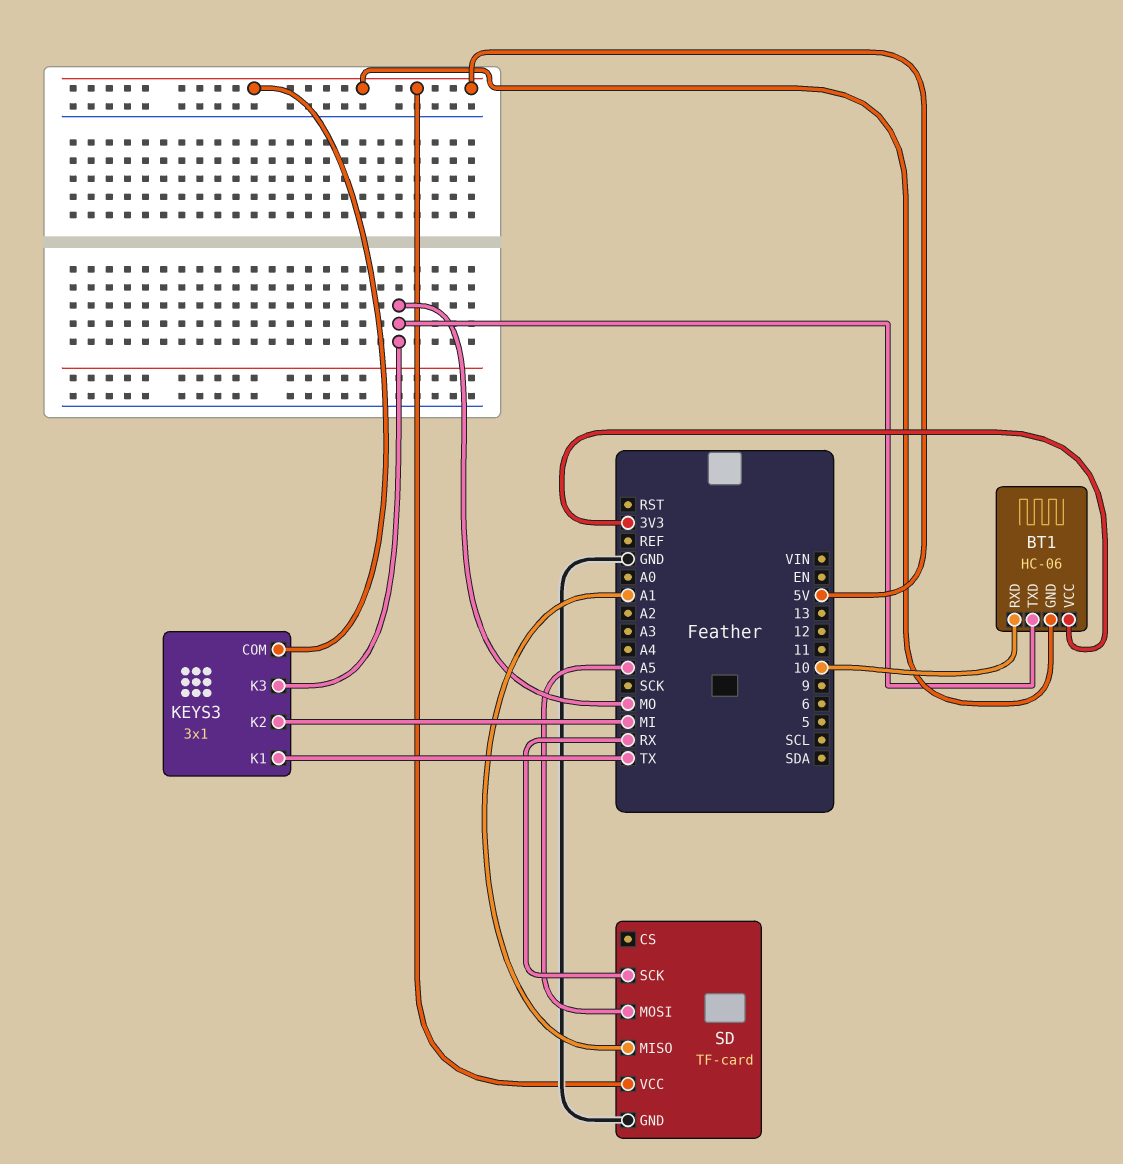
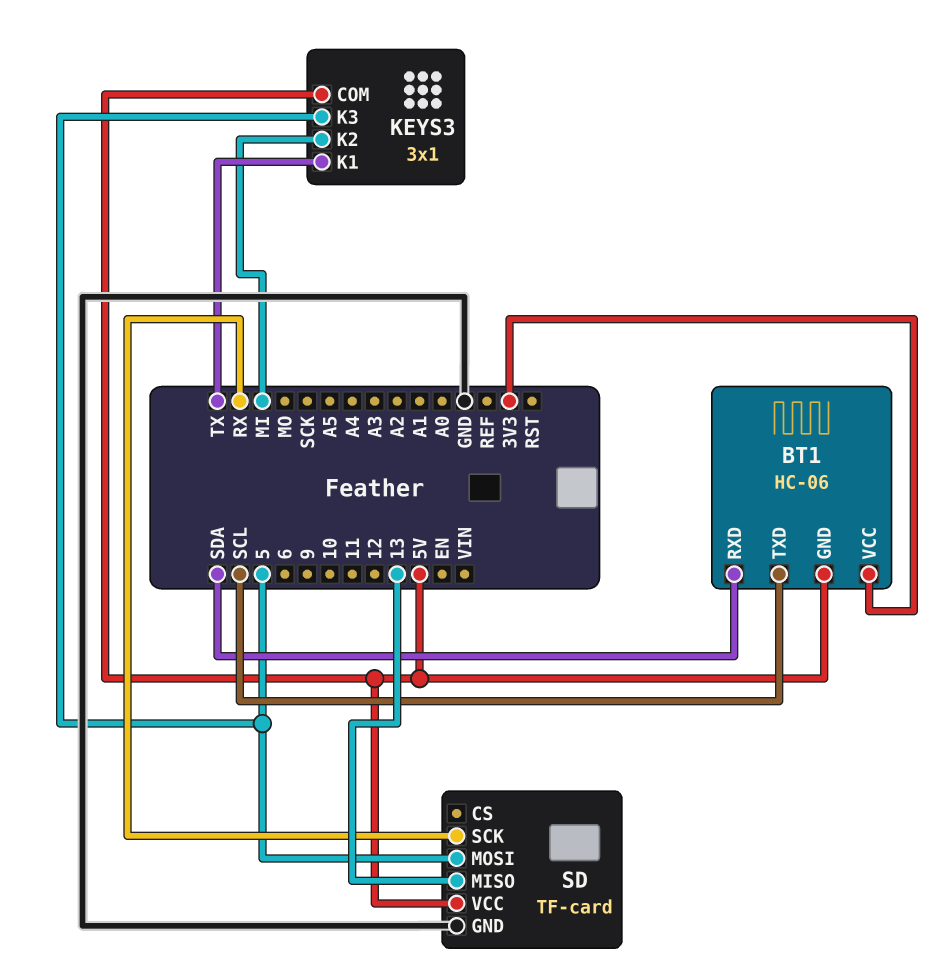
BT1 pin RXD: 10 -> SDA
BT1 pin TXD: MO -> SCL
KEYS3 pin K3: MO -> 5
SD pin MISO: A1 -> 13
SD pin MOSI: A5 -> 5

